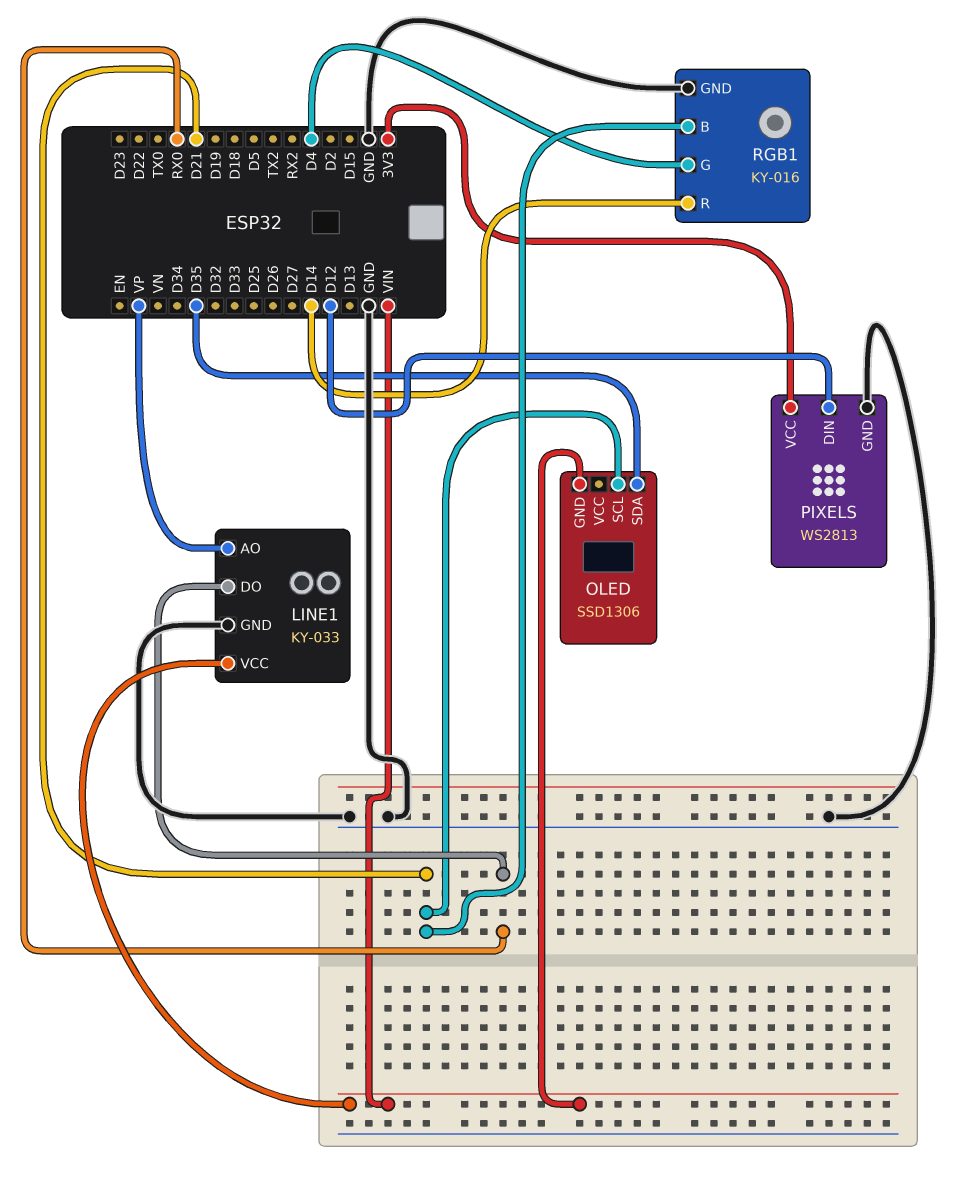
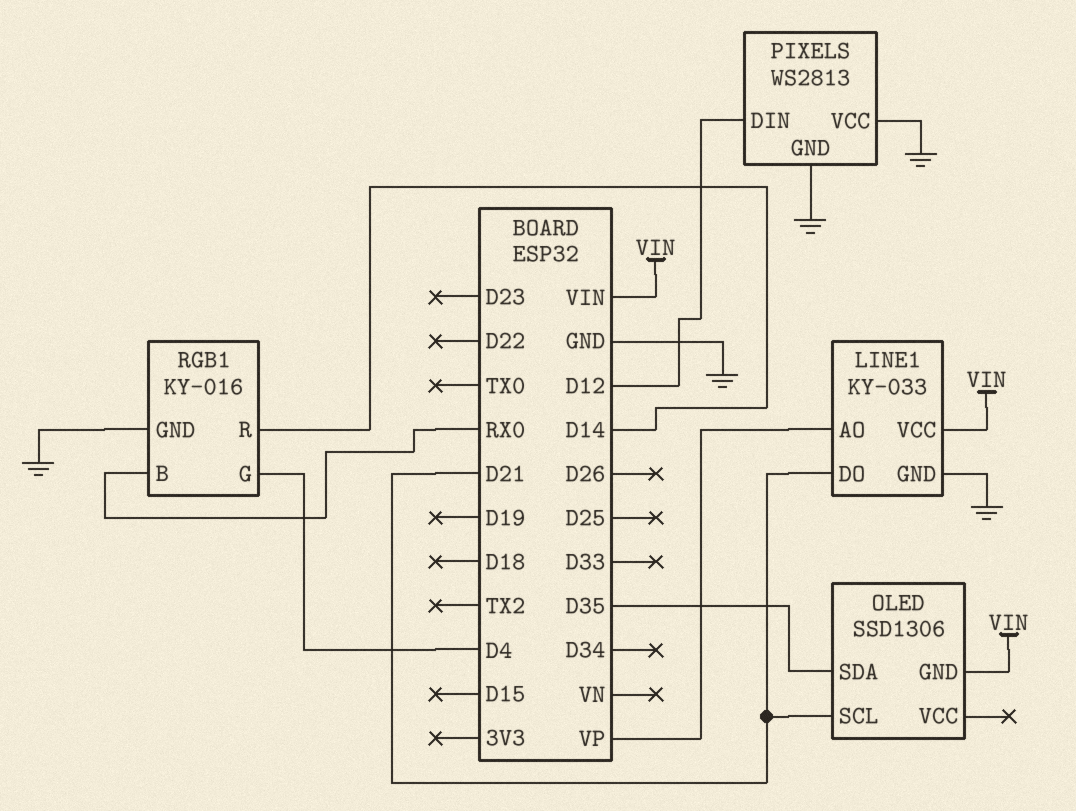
LINE1 pin DO: RX0 -> D21
PIXELS pin VCC: 3V3 -> GND
RGB1 pin B: D21 -> RX0

